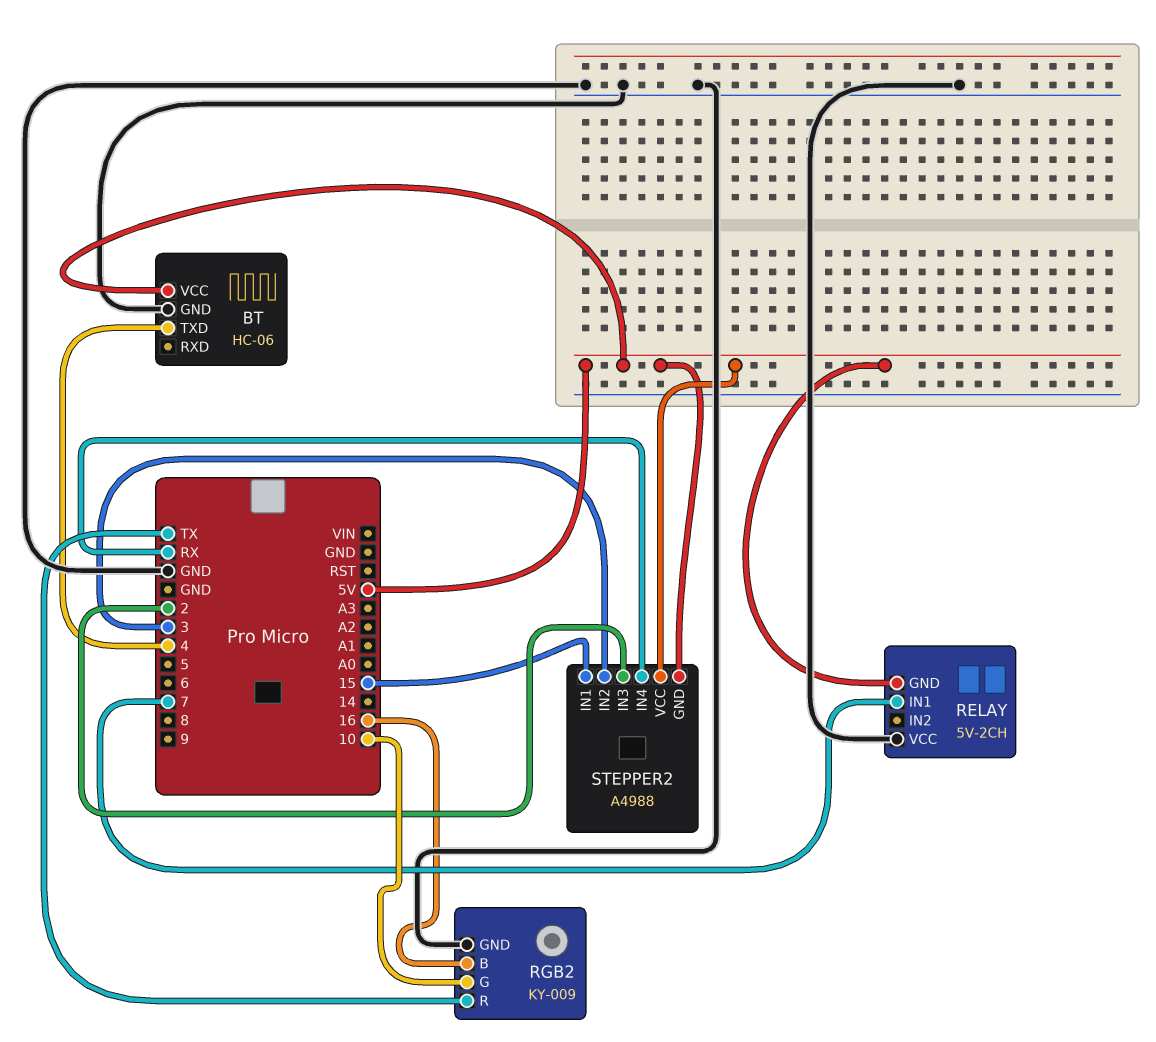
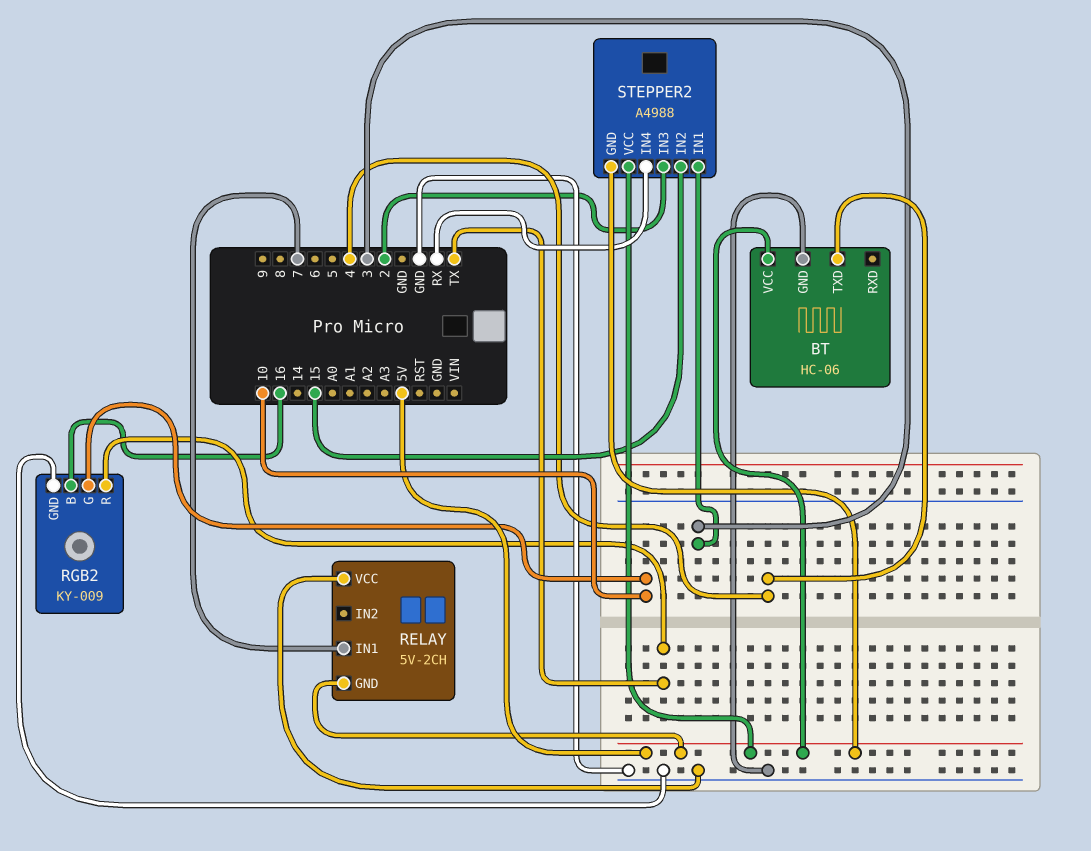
STEPPER2 pin IN1: 15 -> 3
STEPPER2 pin IN2: 3 -> 15

